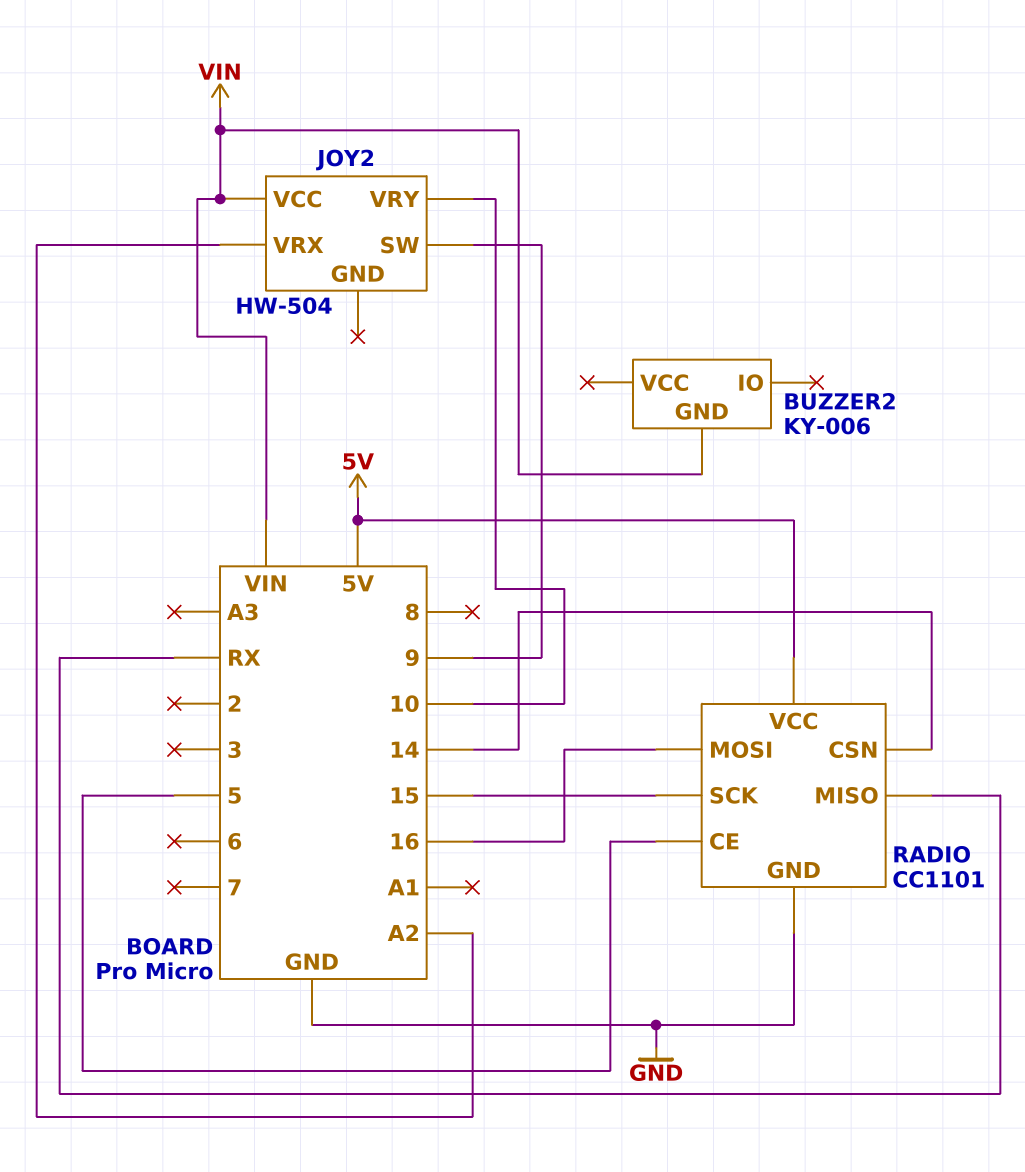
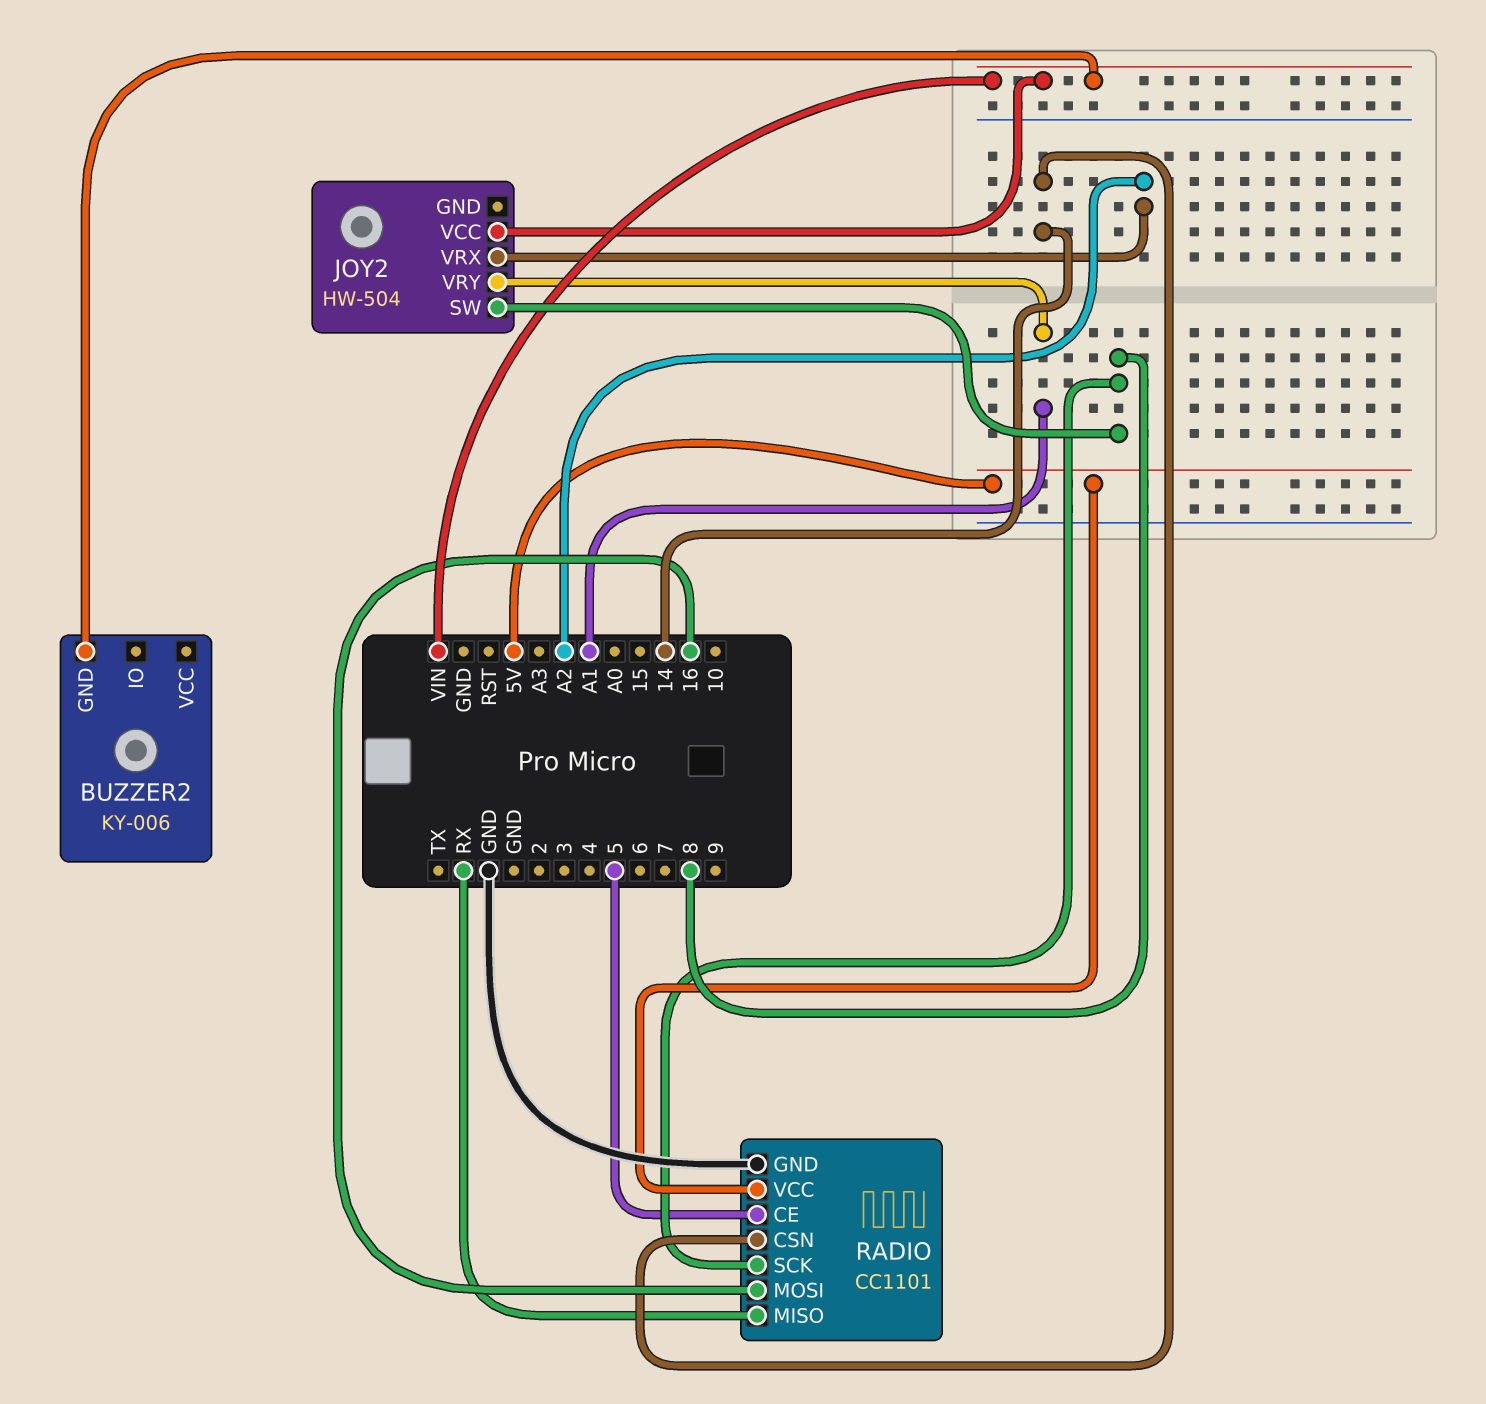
JOY2 pin SW: 9 -> 8
JOY2 pin VRY: 10 -> A1
RADIO pin SCK: 15 -> 8

